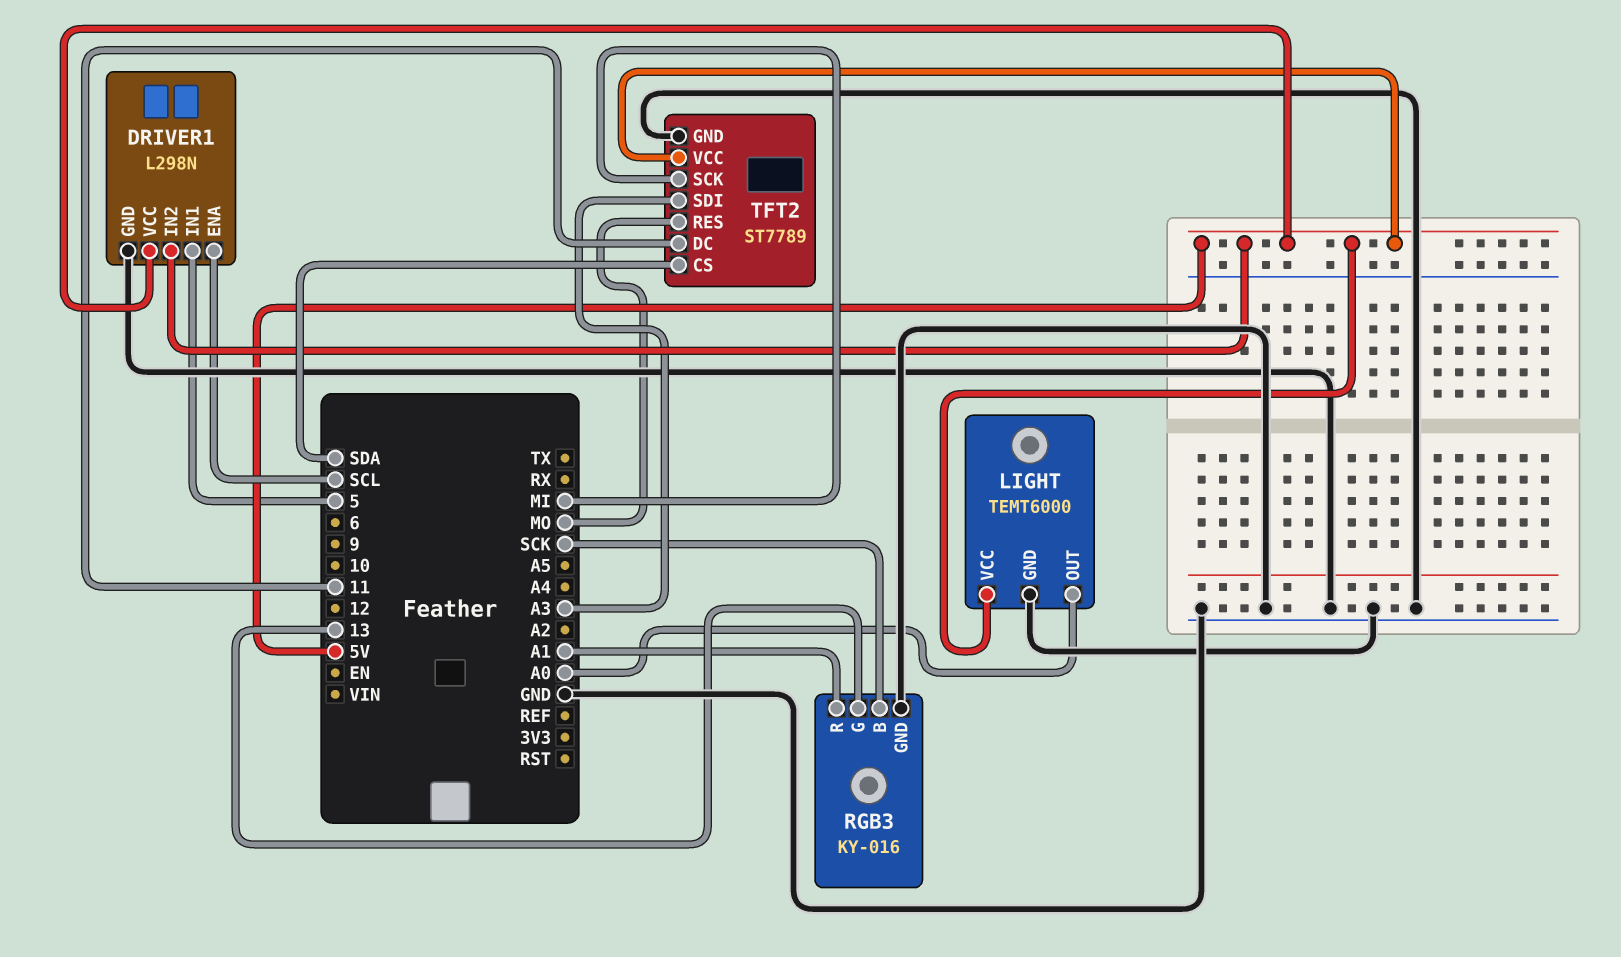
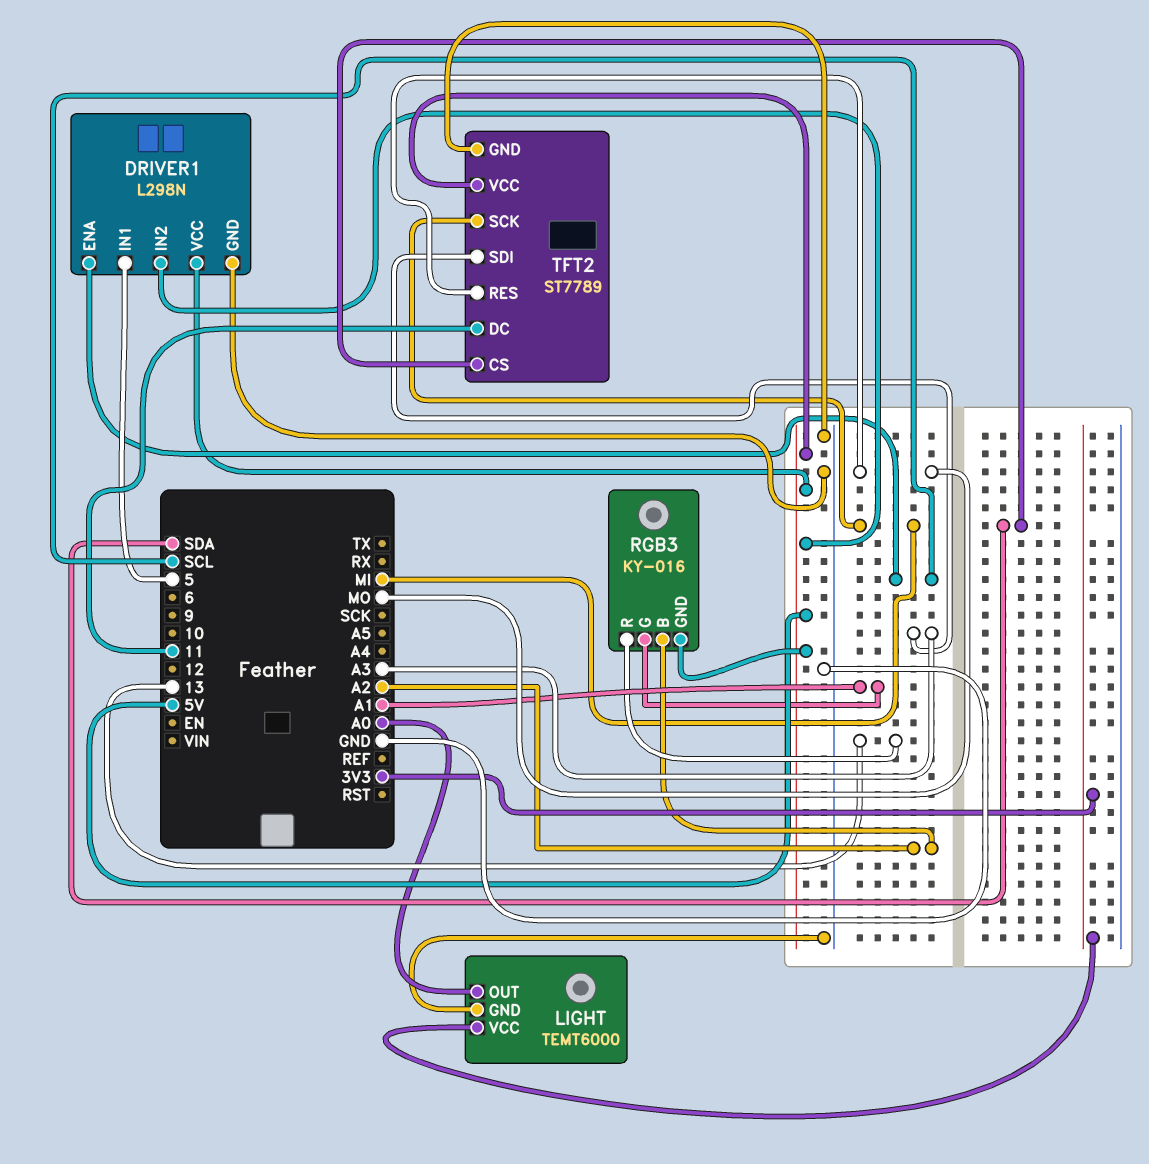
LIGHT pin VCC: 5V -> 3V3
RGB3 pin B: SCK -> A2
RGB3 pin G: 13 -> A1
RGB3 pin GND: GND -> 5V
RGB3 pin R: A1 -> 13

